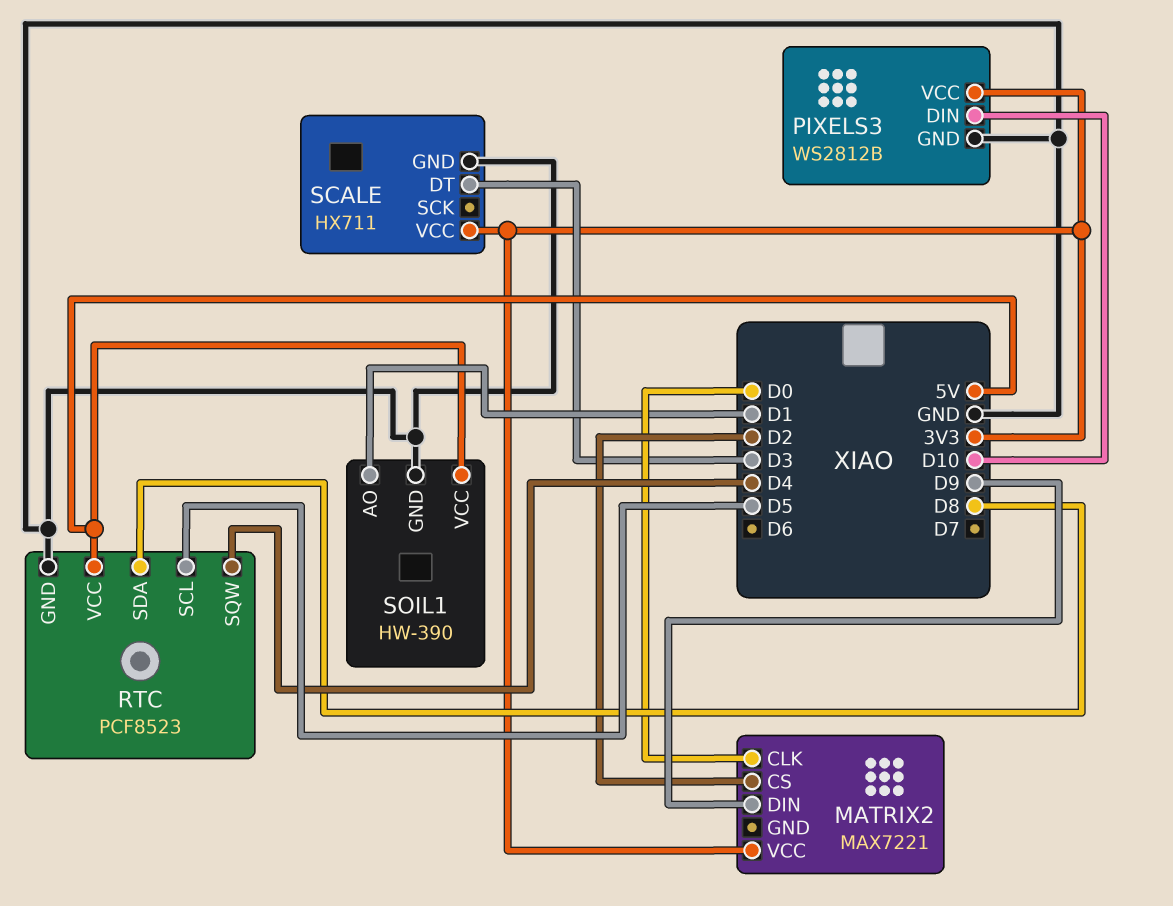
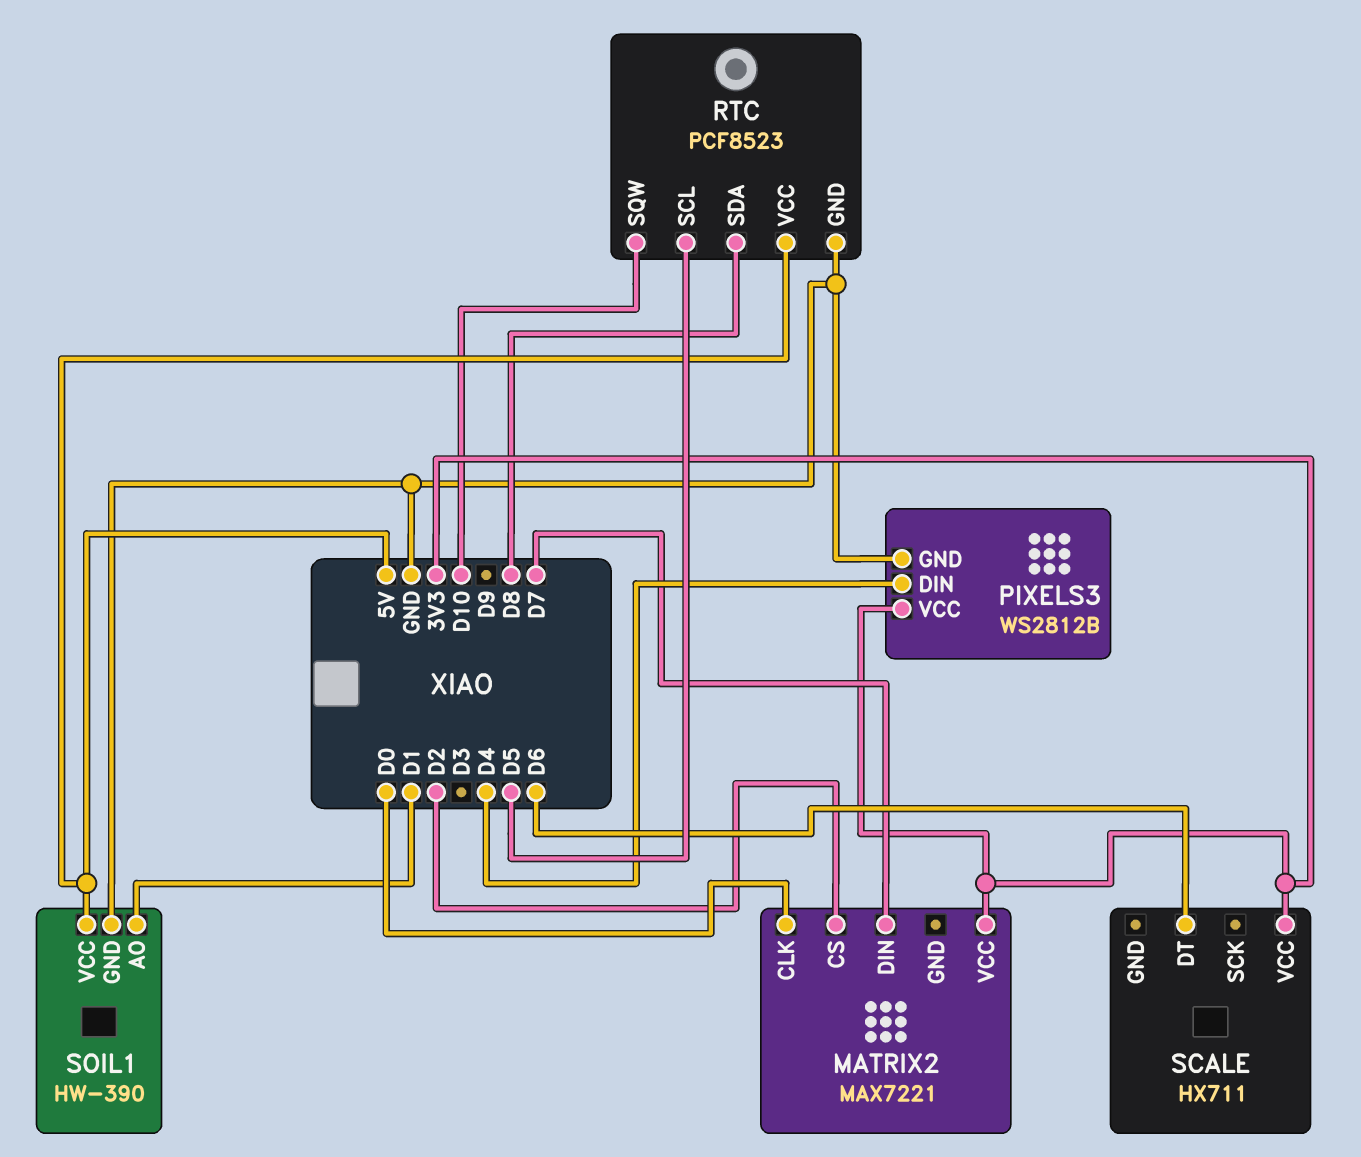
MATRIX2 pin DIN: D9 -> D7
PIXELS3 pin DIN: D10 -> D4
RTC pin SQW: D4 -> D10
SCALE pin DT: D3 -> D6
SCALE pin GND: GND -> none

